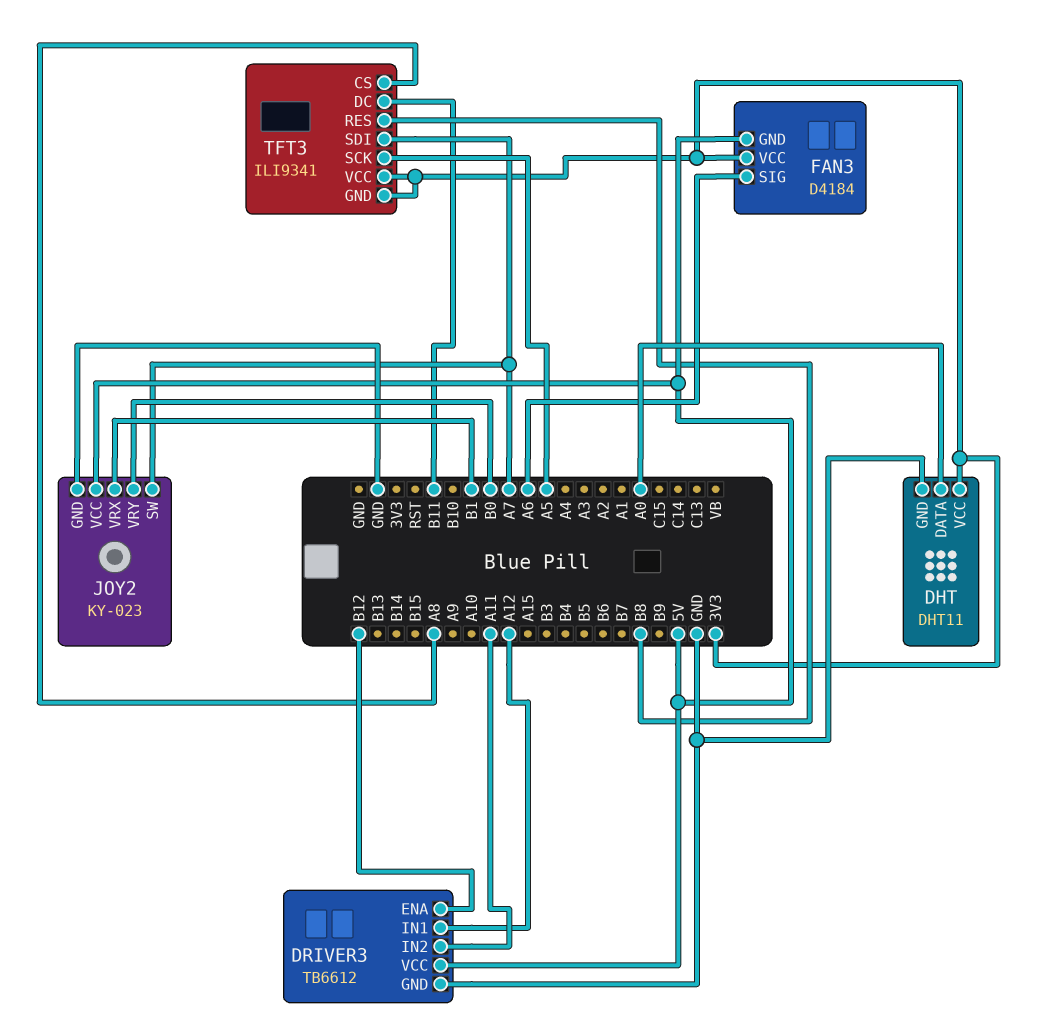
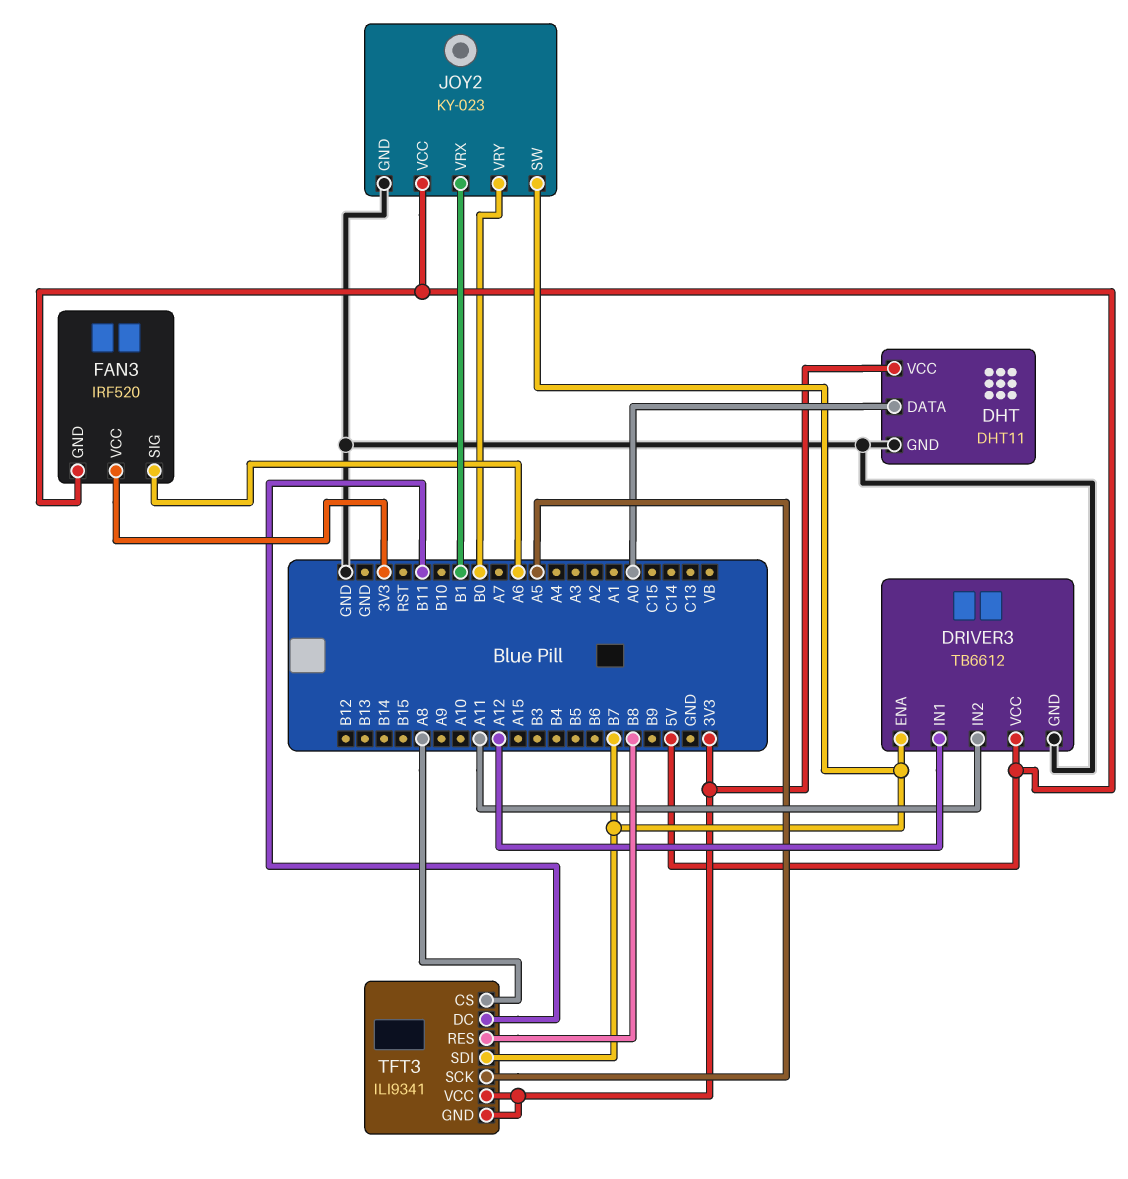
DRIVER3 pin ENA: B12 -> B7
FAN3: D4184 -> IRF520
JOY2 pin SW: A7 -> B7
TFT3 pin SDI: A7 -> B7

